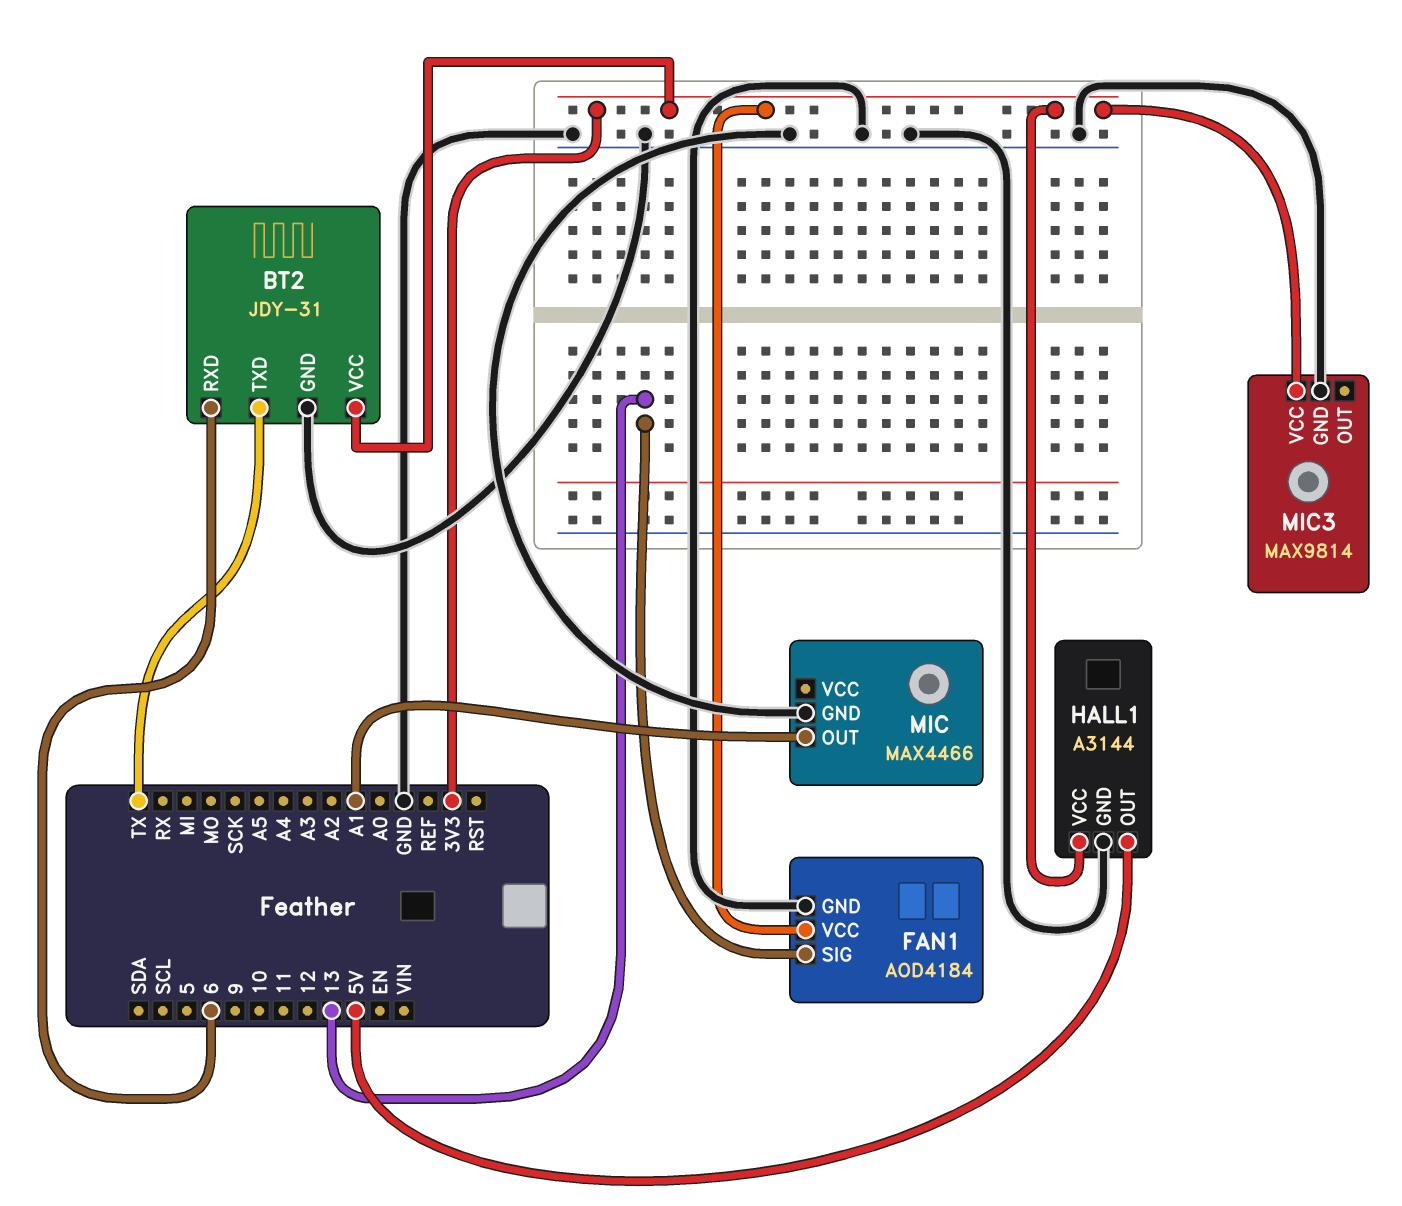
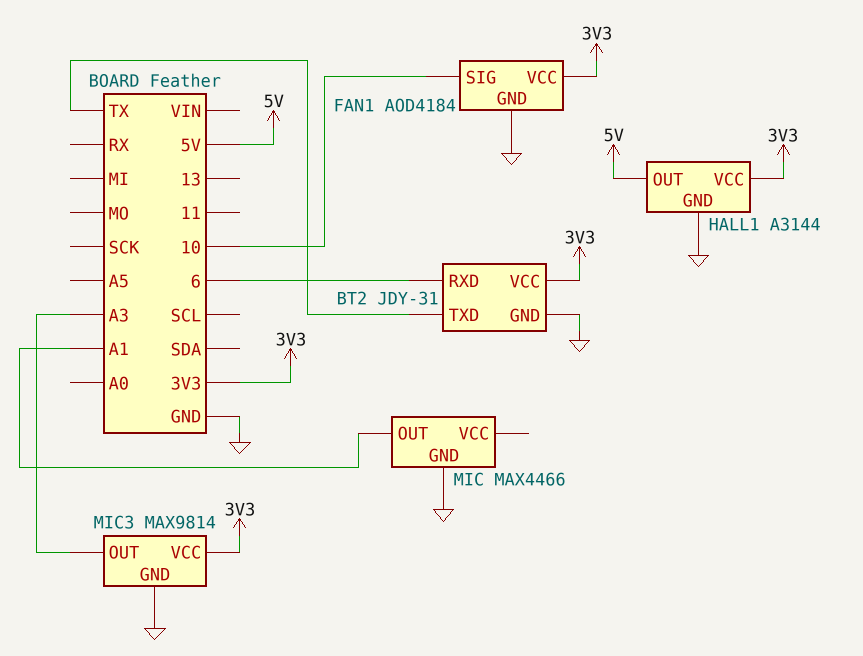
FAN1 pin SIG: 13 -> 10
MIC3 pin OUT: none -> A3

